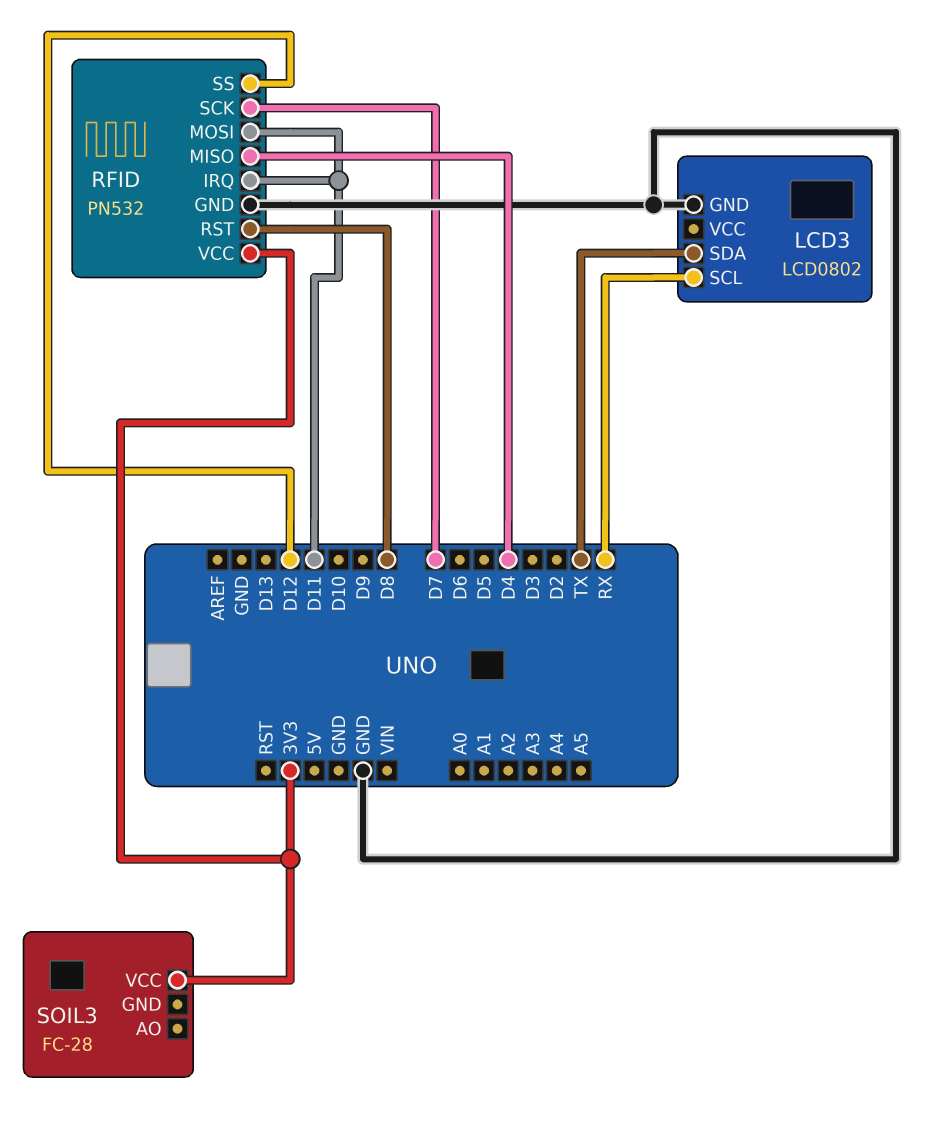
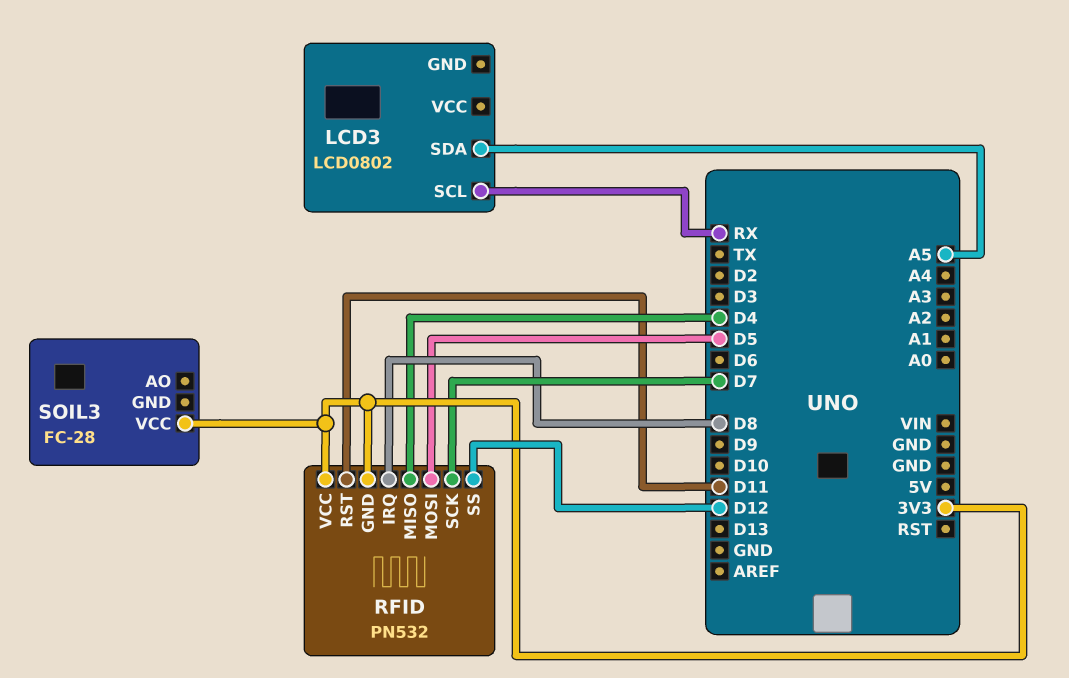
LCD3 pin GND: GND -> none
LCD3 pin SDA: TX -> A5
RFID pin GND: GND -> 3V3
RFID pin IRQ: D11 -> D8
RFID pin MOSI: D11 -> D5
RFID pin RST: D8 -> D11

